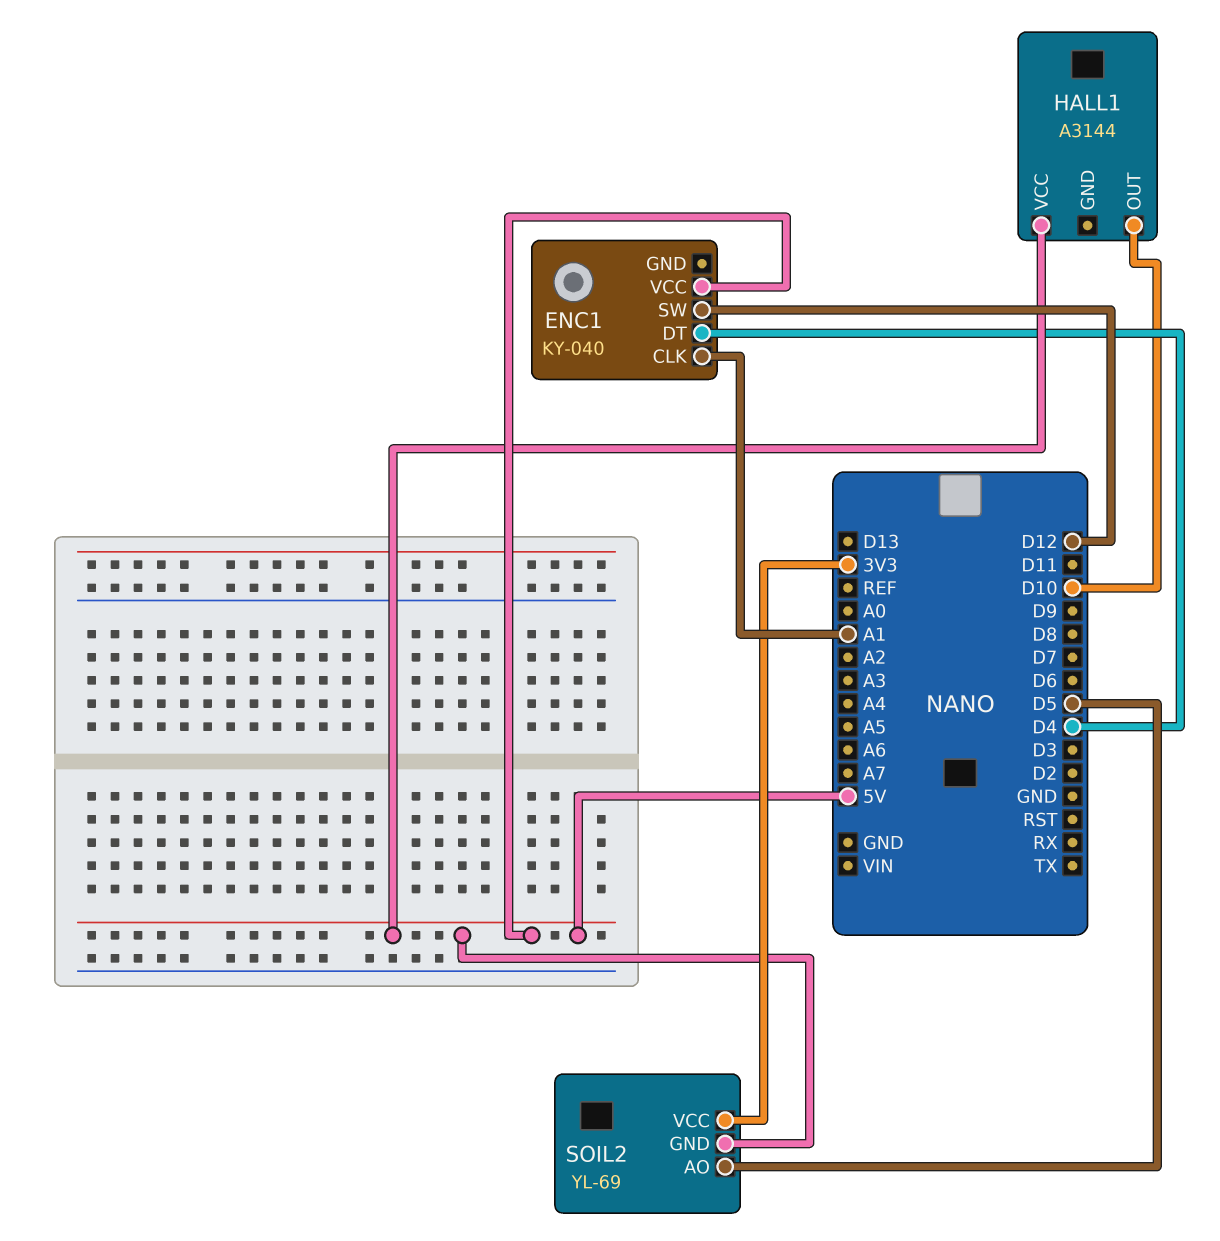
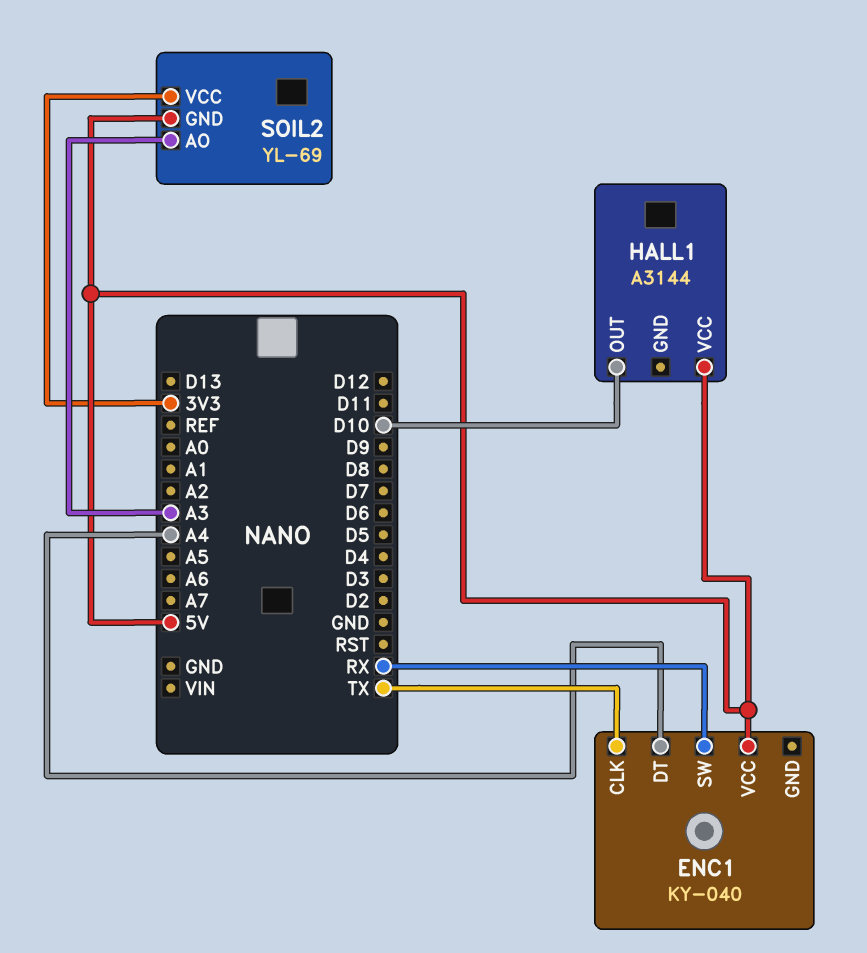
ENC1 pin CLK: A1 -> TX
ENC1 pin DT: D4 -> A4
ENC1 pin SW: D12 -> RX
SOIL2 pin AO: D5 -> A3

